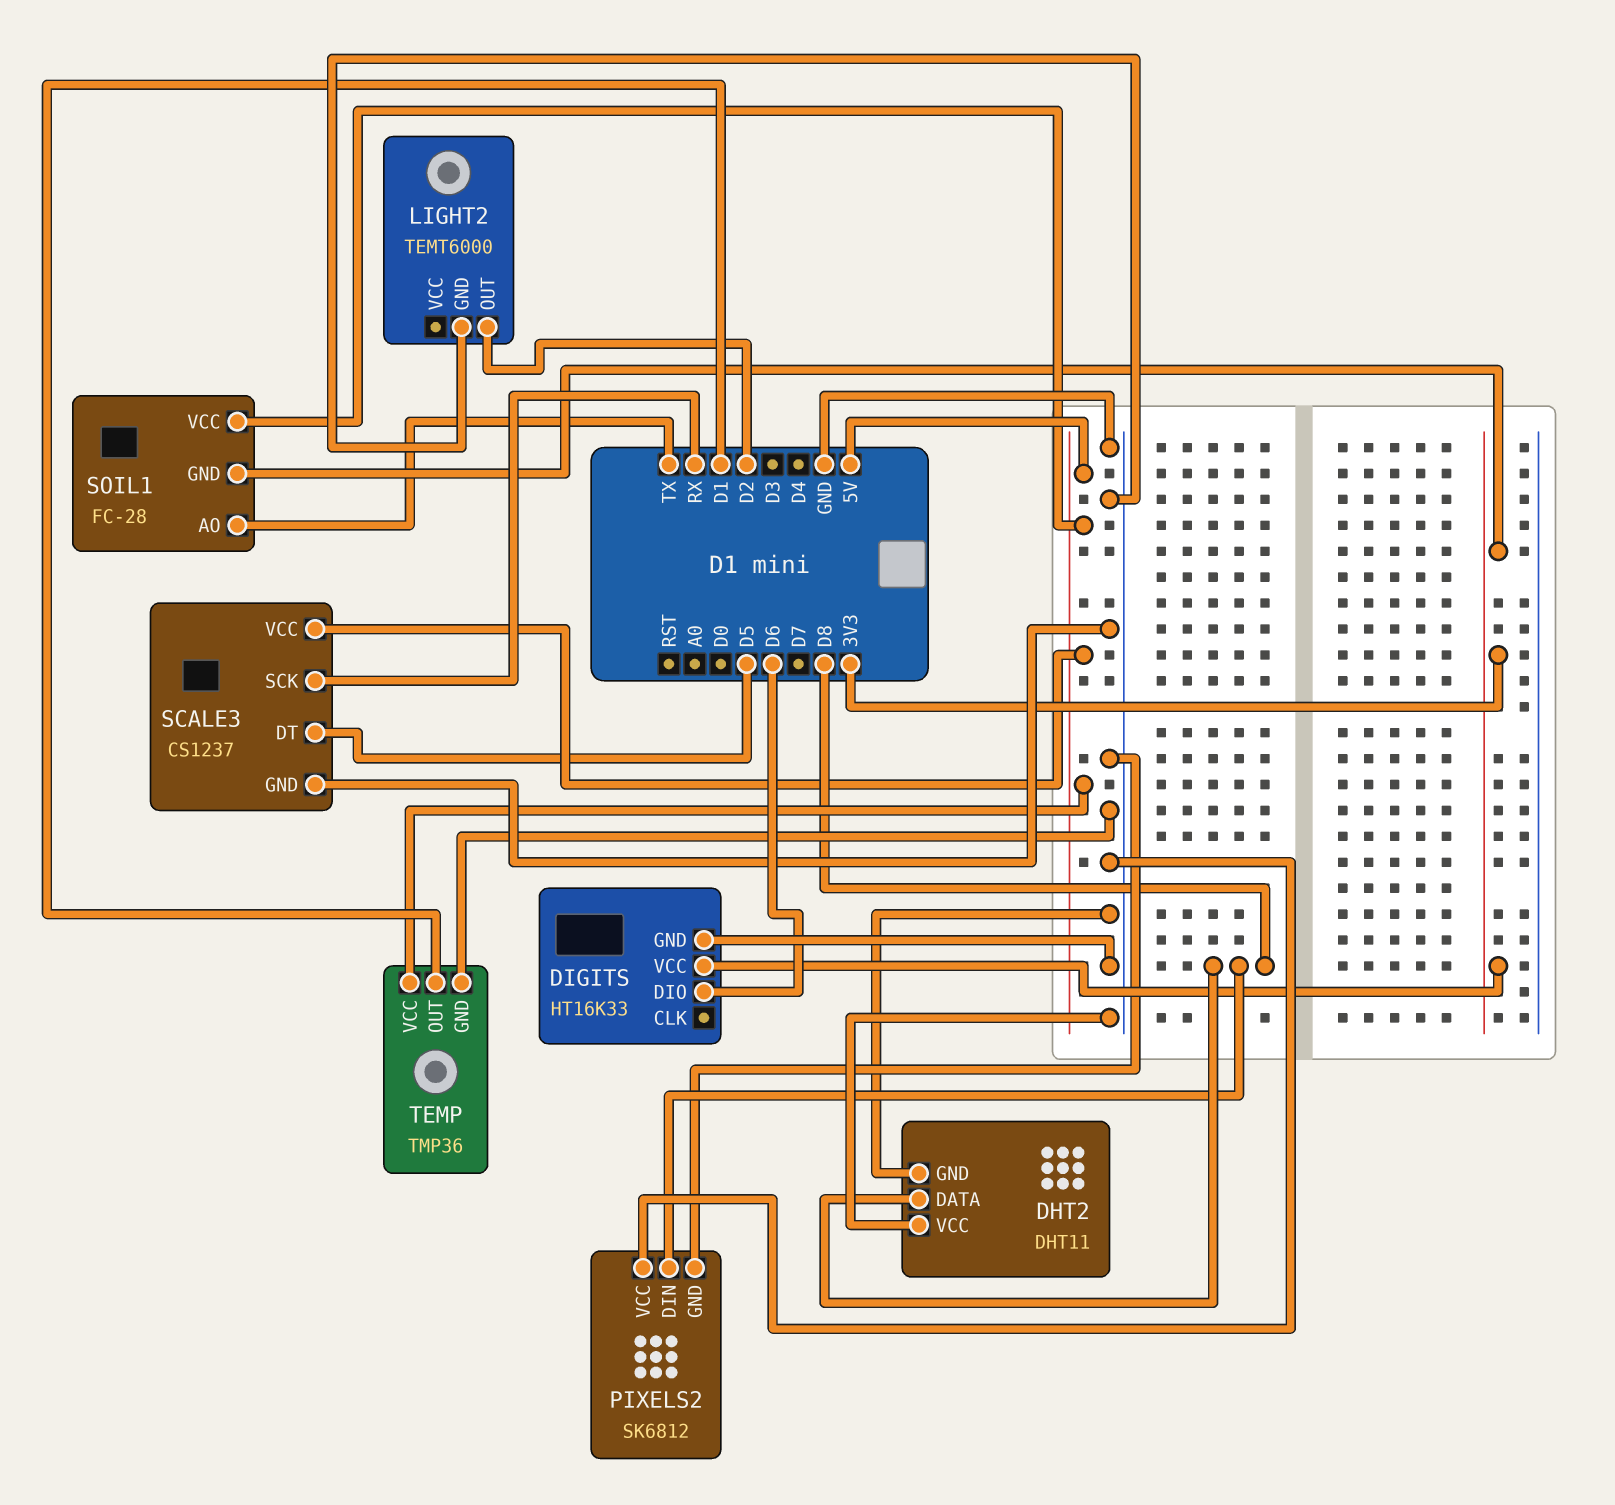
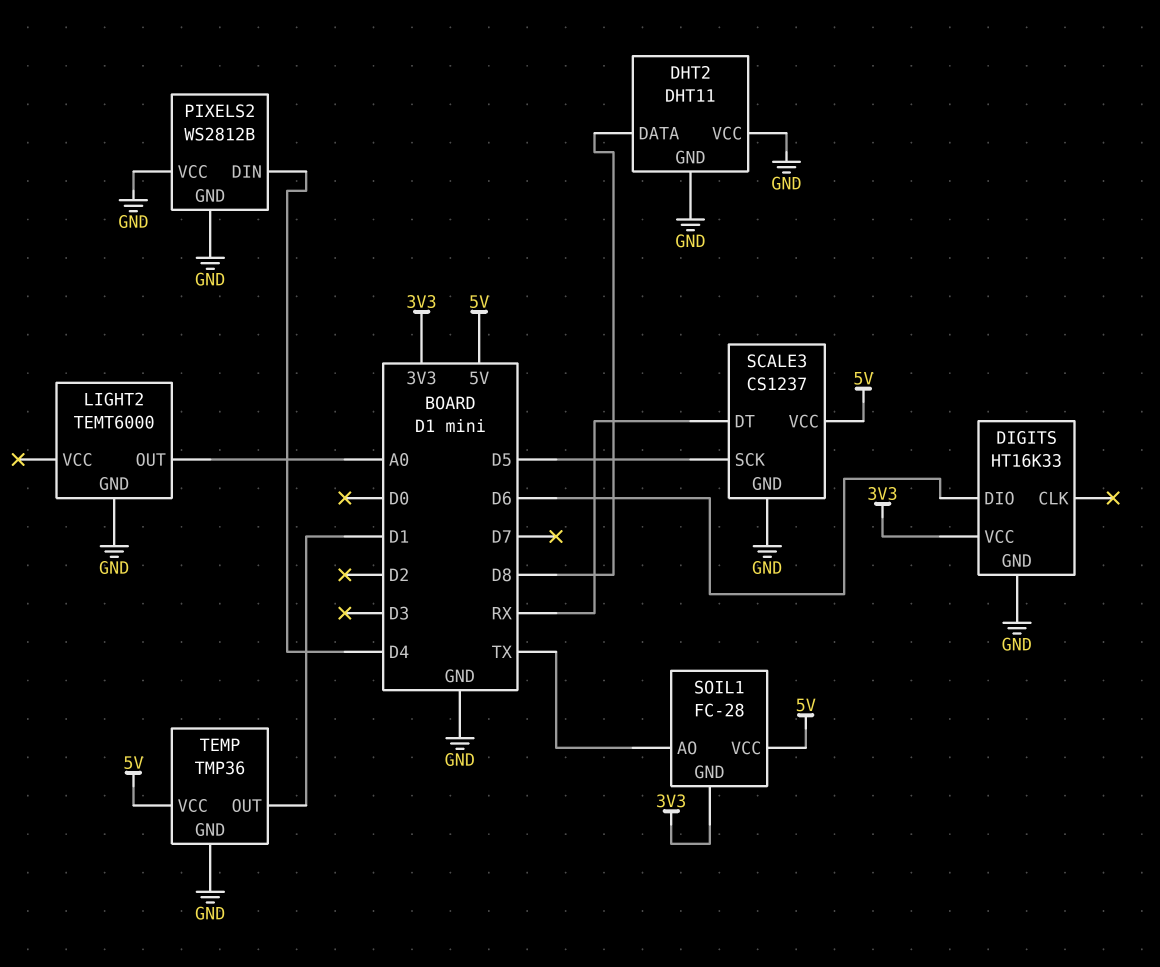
LIGHT2 pin OUT: D2 -> A0
PIXELS2: SK6812 -> WS2812B
PIXELS2 pin DIN: D8 -> D4
SCALE3 pin DT: D5 -> RX
SCALE3 pin SCK: RX -> D5

